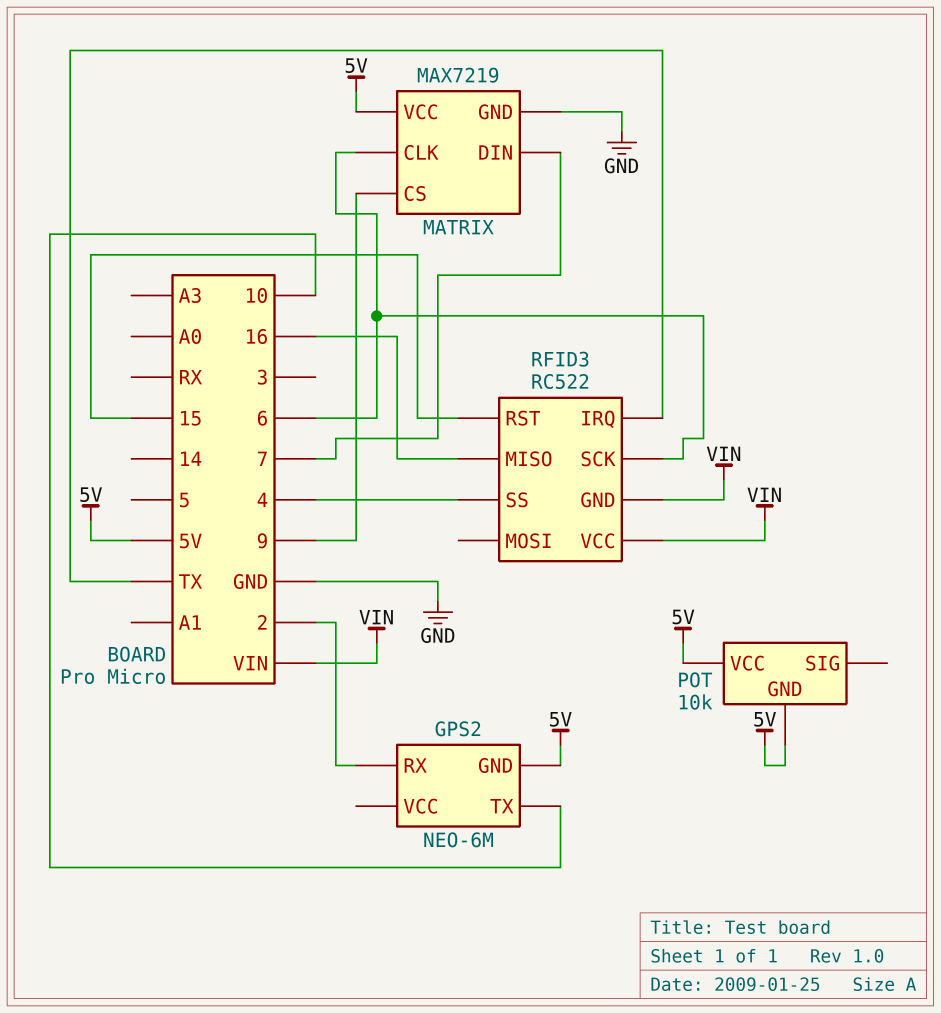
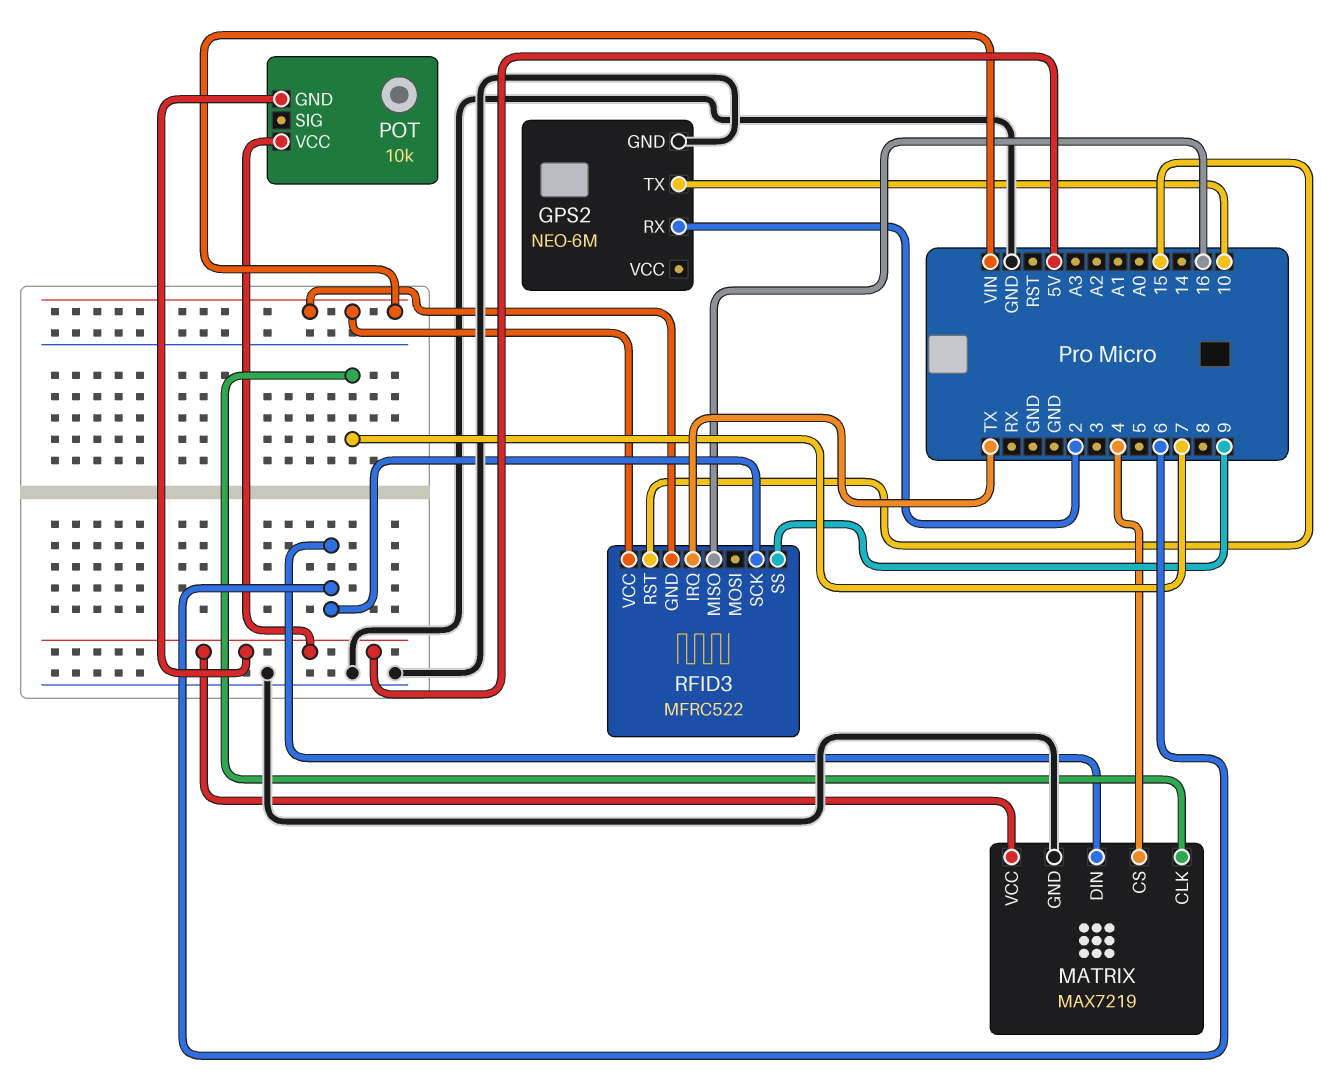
GPS2 pin GND: 5V -> GND
MATRIX pin CLK: 6 -> 7
MATRIX pin CS: 9 -> 4
MATRIX pin DIN: 7 -> 6
RFID3: RC522 -> MFRC522
RFID3 pin SS: 4 -> 9

